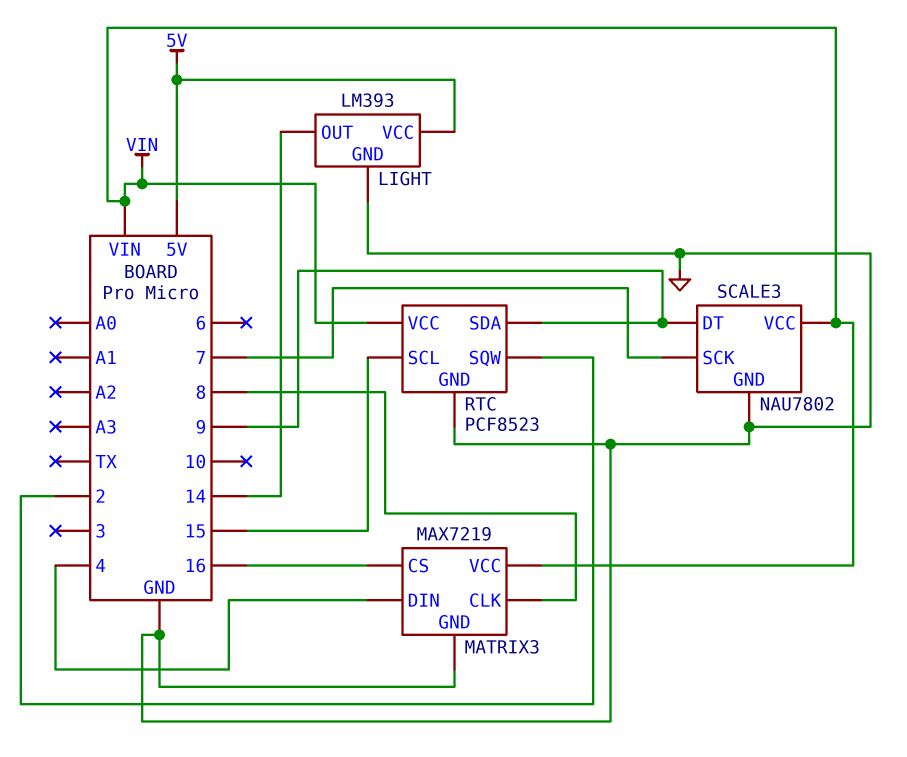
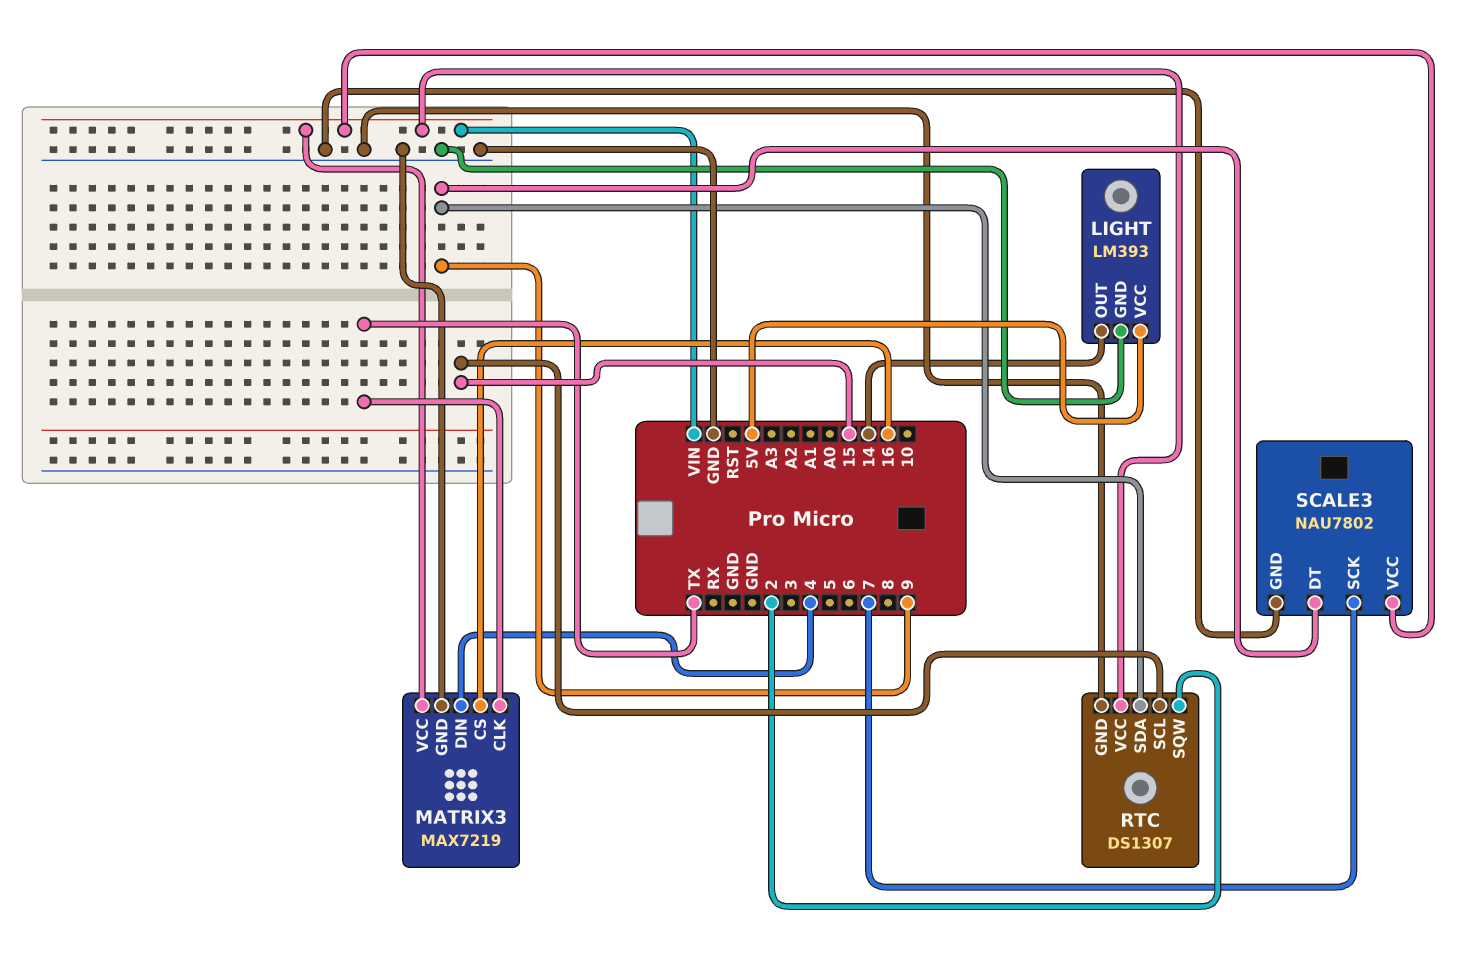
MATRIX3 pin CLK: 8 -> TX
RTC: PCF8523 -> DS1307

